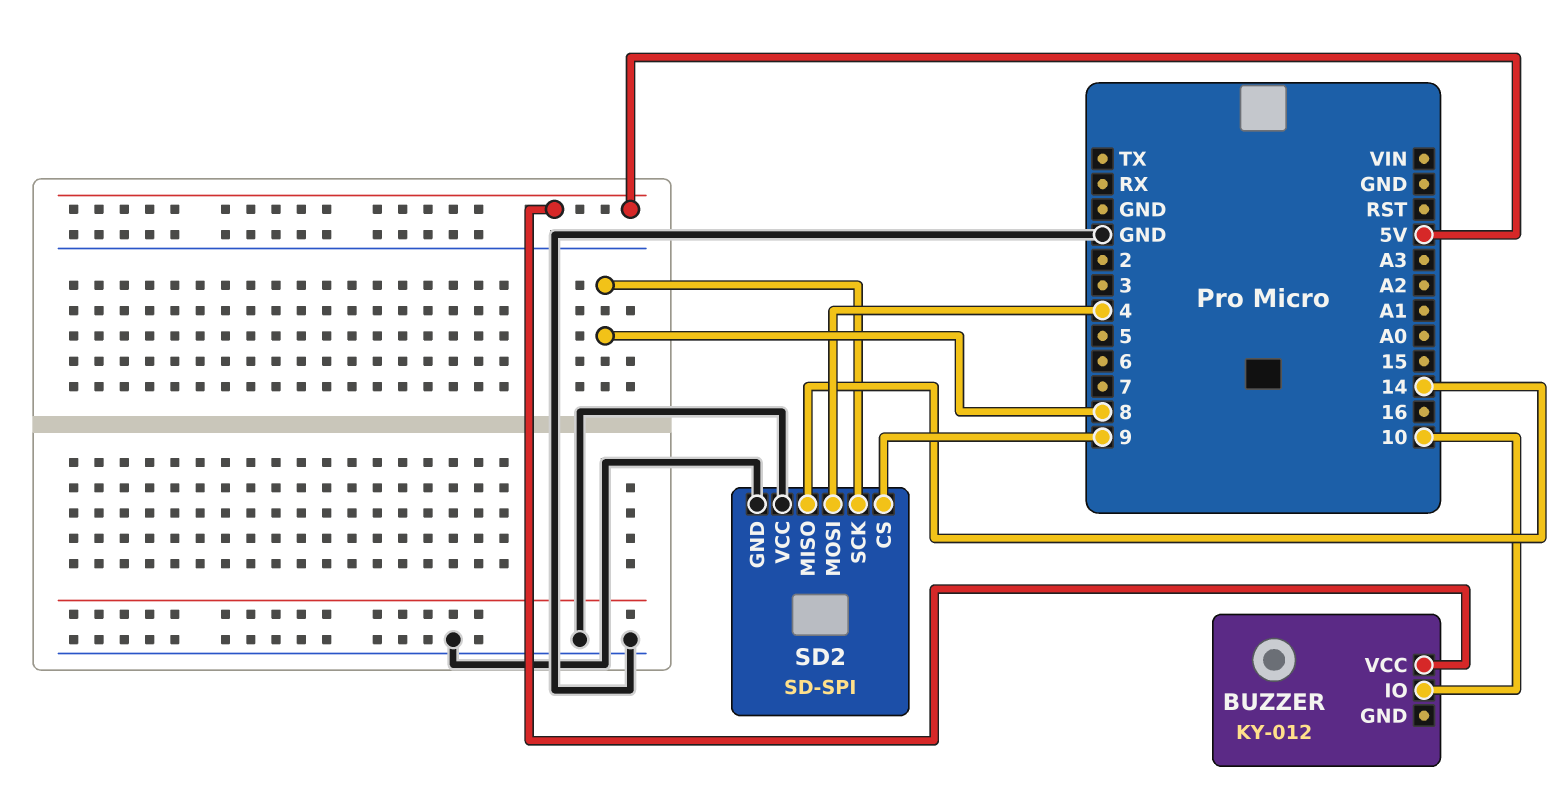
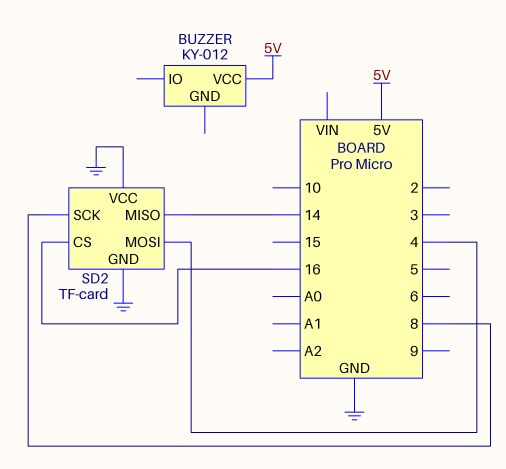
BUZZER pin IO: 10 -> none
SD2: SD-SPI -> TF-card
SD2 pin CS: 9 -> 16

